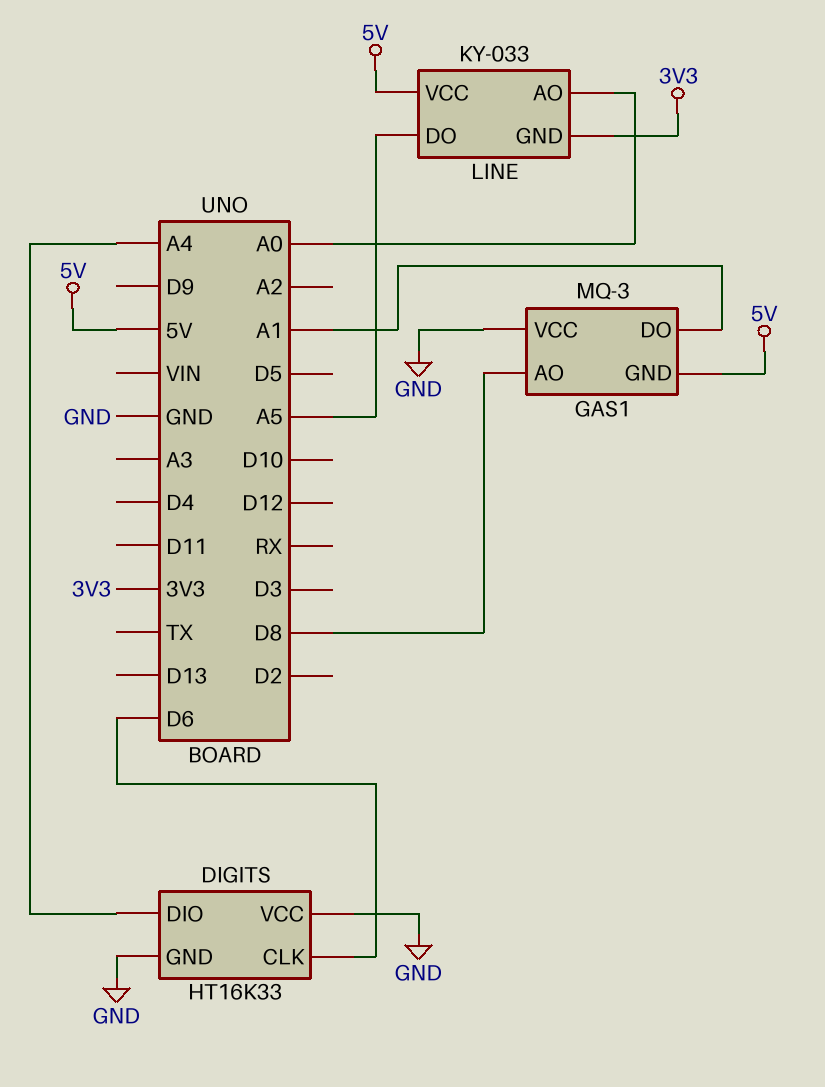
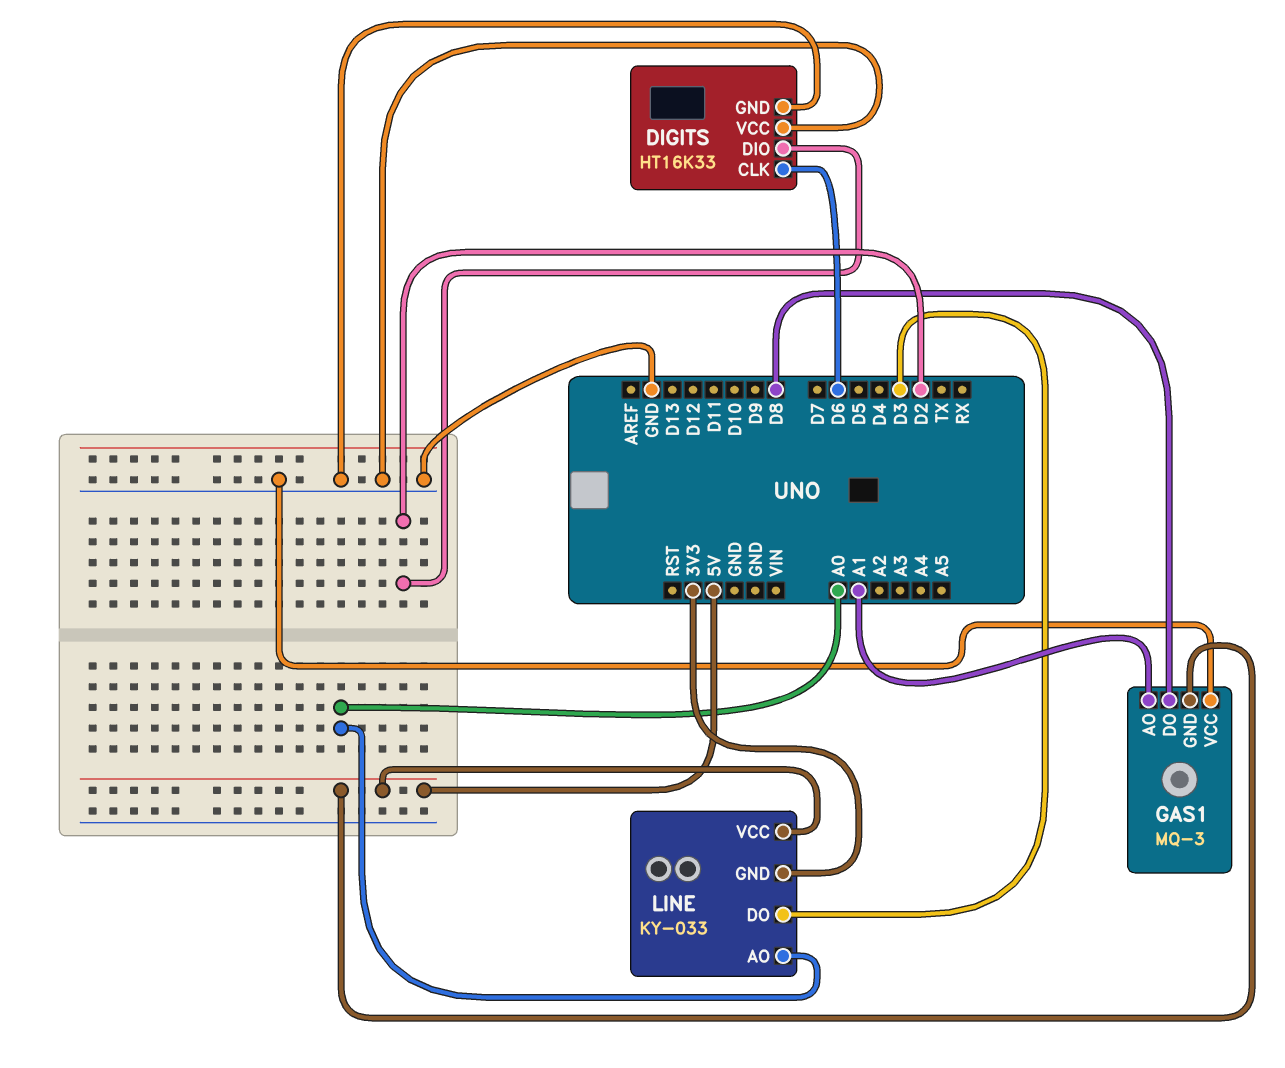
DIGITS pin DIO: A4 -> D2
GAS1 pin AO: D8 -> A1
GAS1 pin DO: A1 -> D8
LINE pin DO: A5 -> D3

